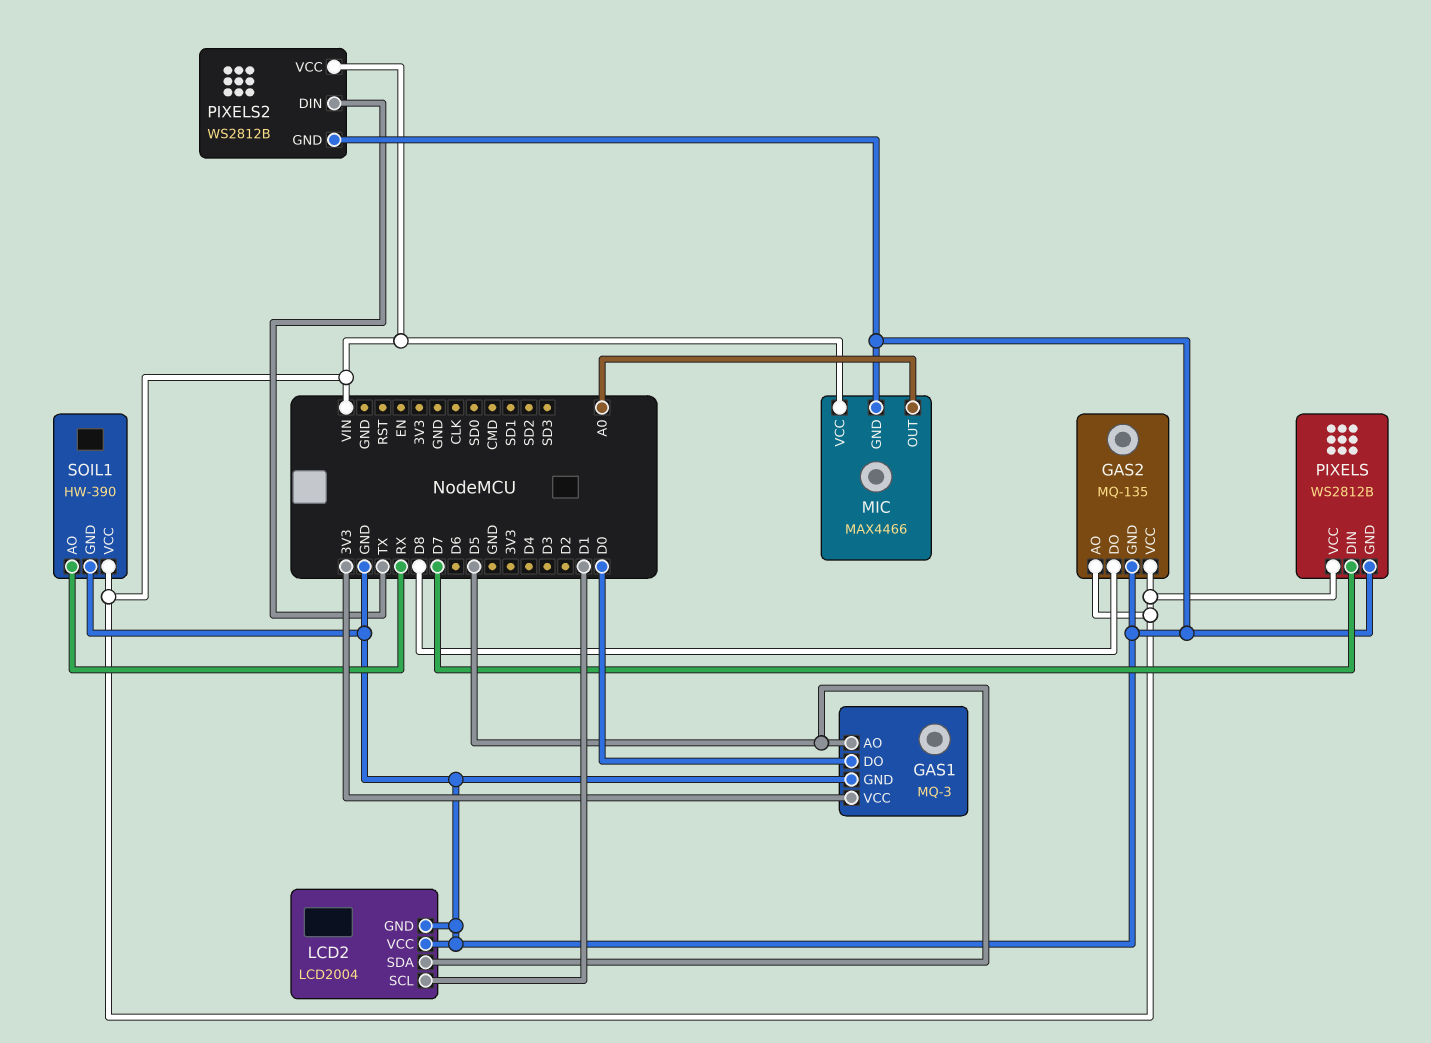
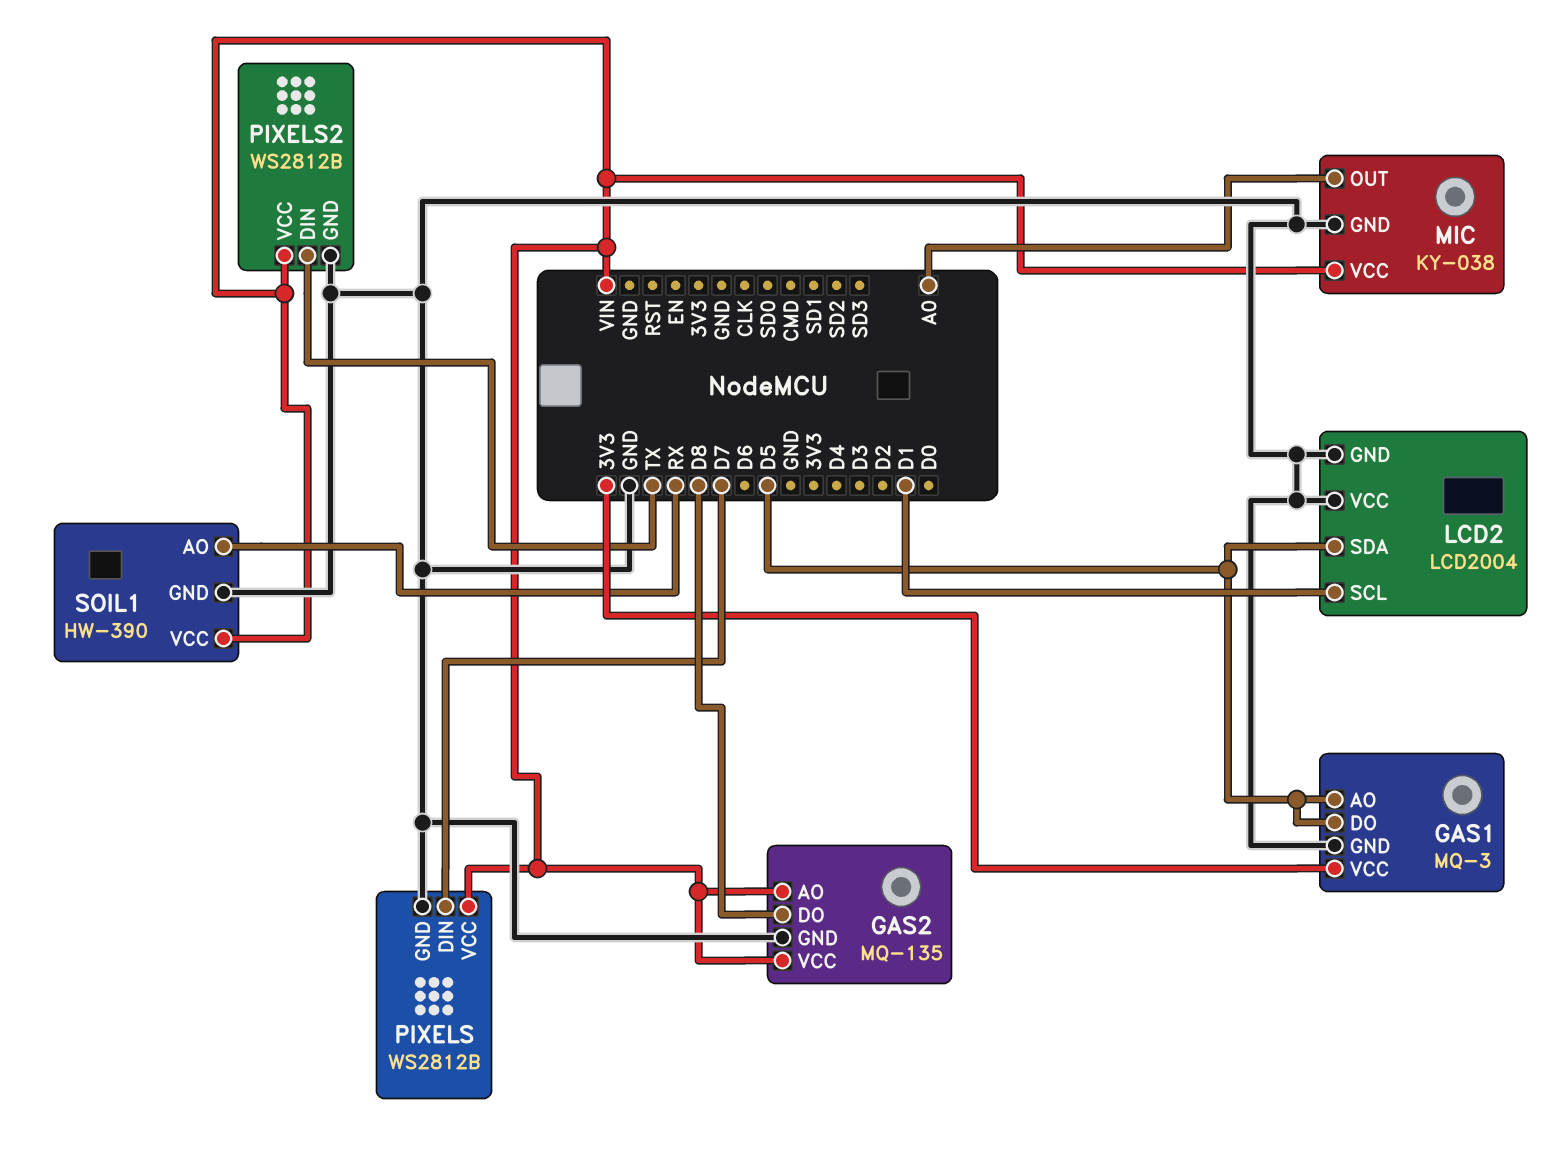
GAS1 pin DO: D0 -> D5
MIC: MAX4466 -> KY-038

